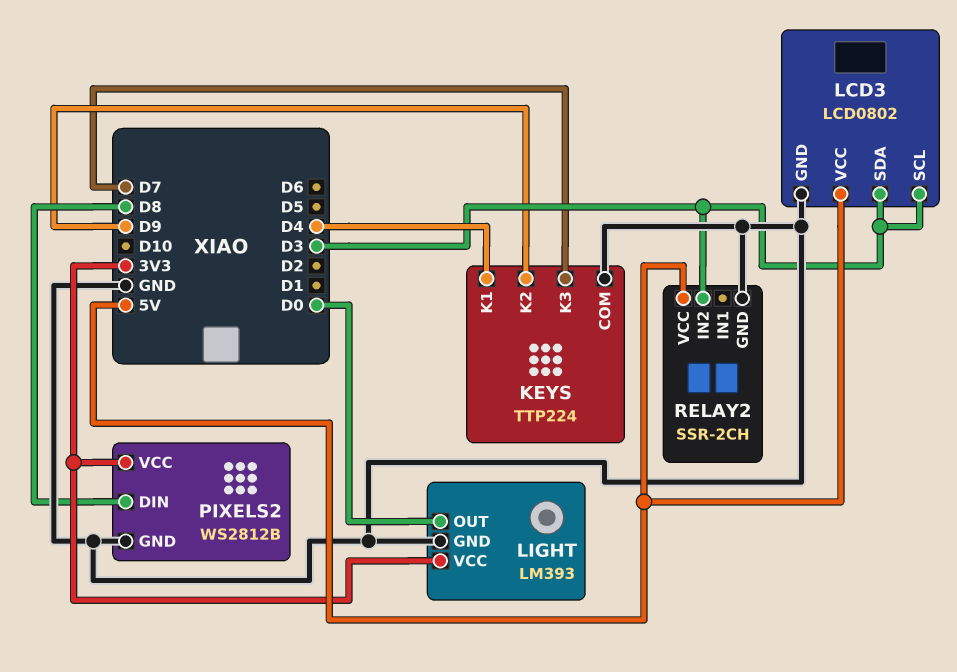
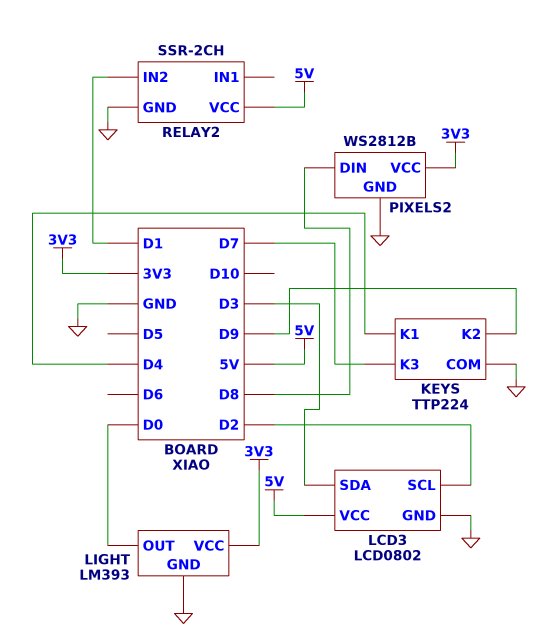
LCD3 pin SCL: D3 -> D2
RELAY2 pin IN2: D3 -> D1

